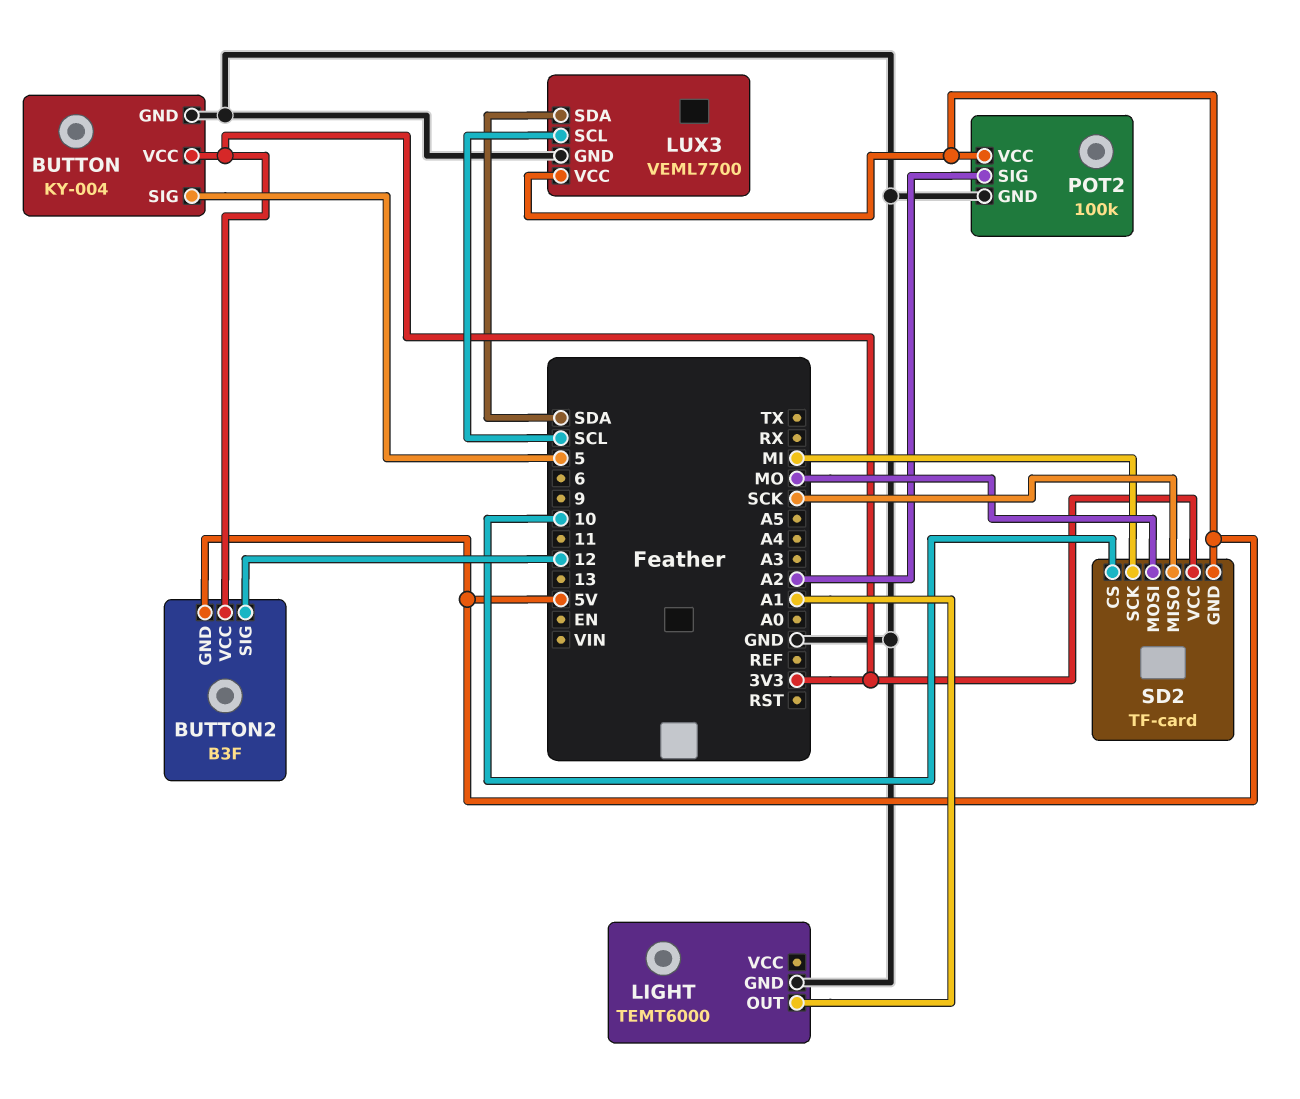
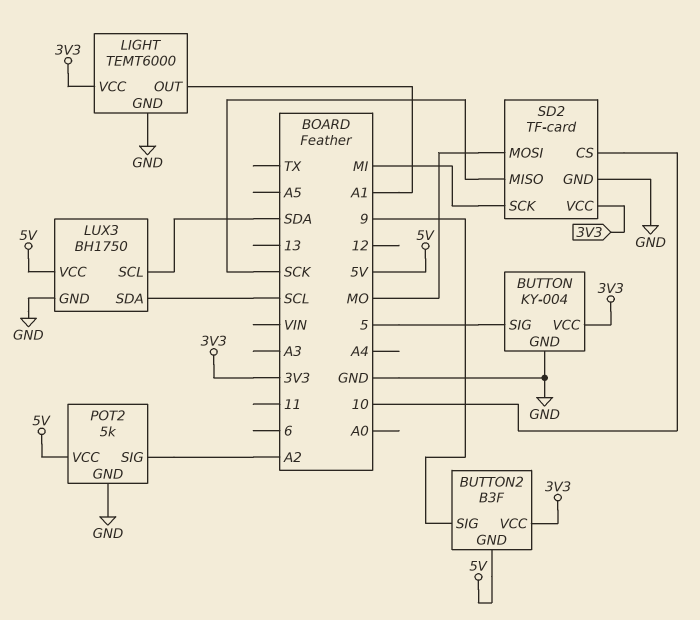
BUTTON2 pin SIG: 12 -> 9
LIGHT pin VCC: none -> 3V3
LUX3: VEML7700 -> BH1750
LUX3 pin SCL: SCL -> SDA
LUX3 pin SDA: SDA -> SCL
POT2: 100k -> 5k
SD2 pin GND: 5V -> GND

